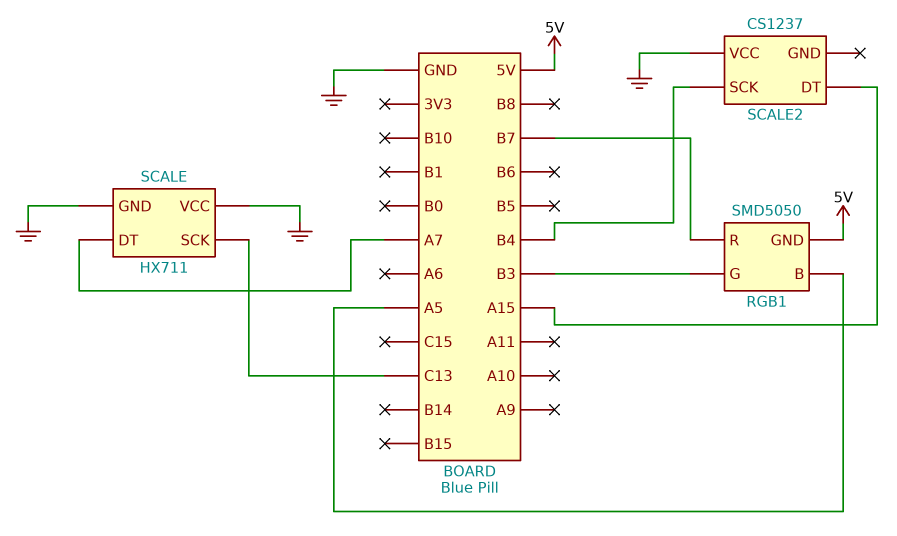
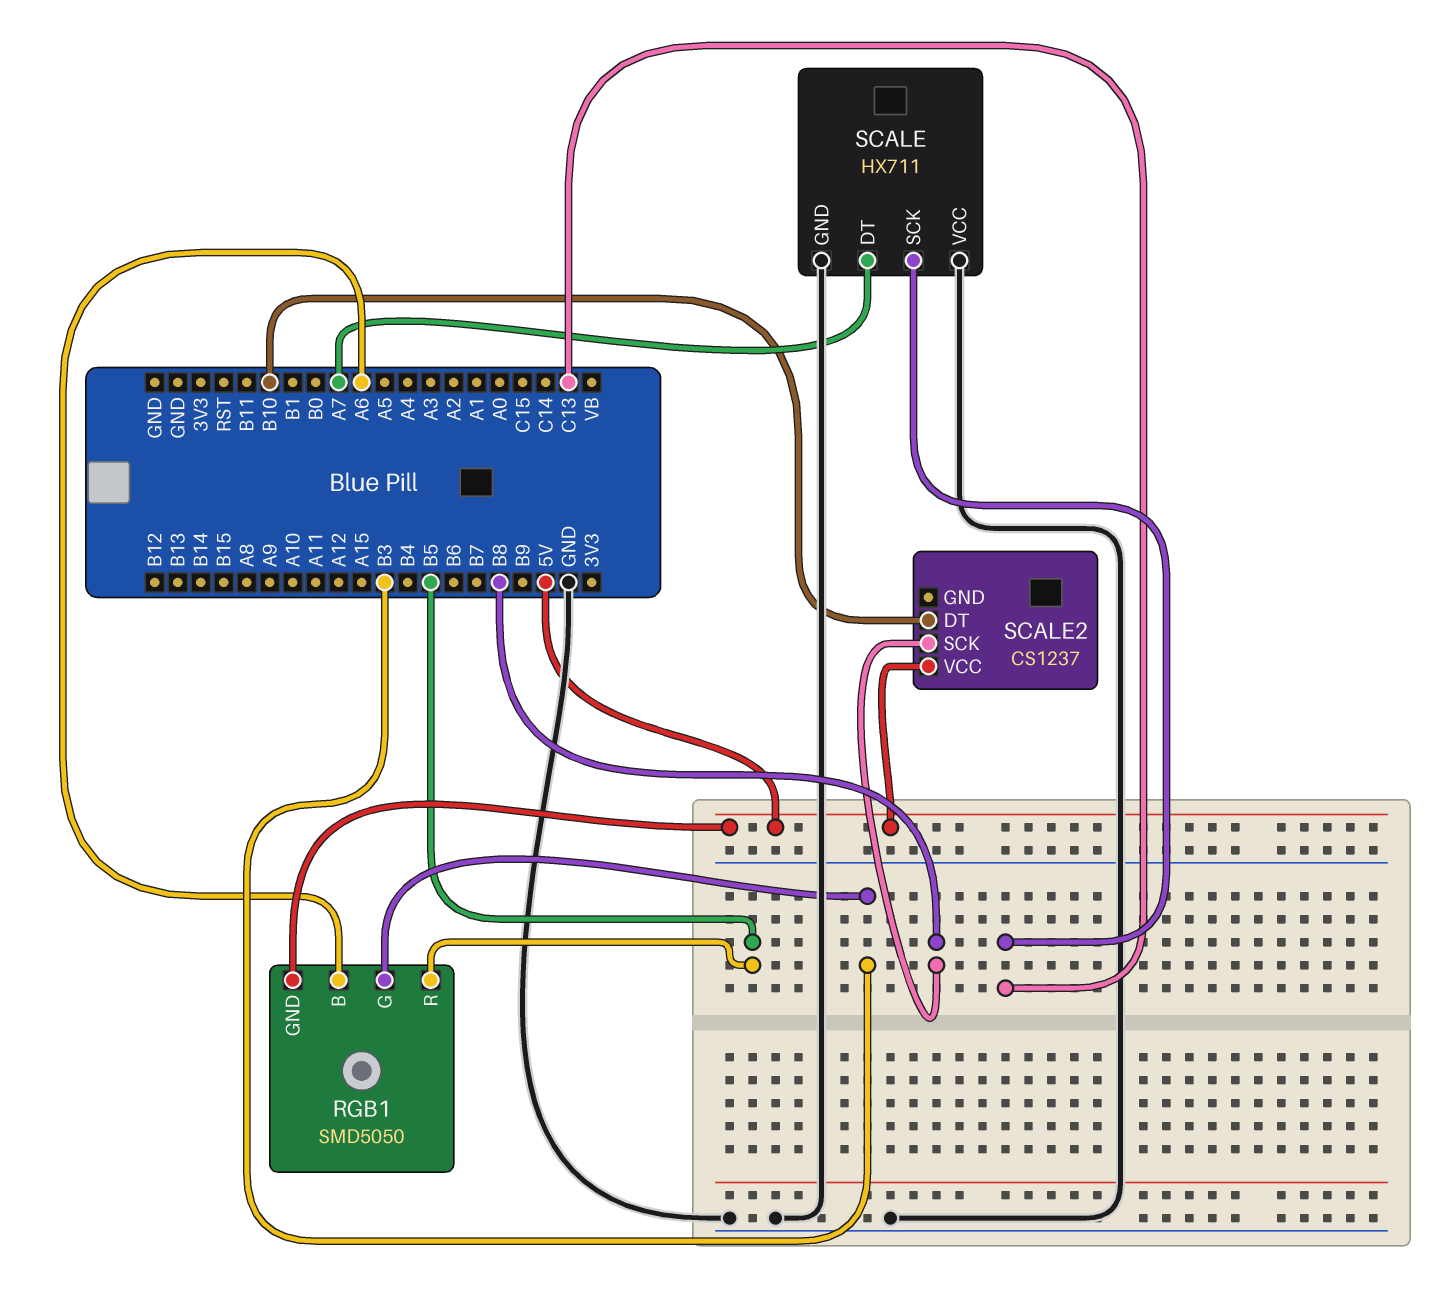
RGB1 pin B: A5 -> A6
RGB1 pin R: B7 -> B5
SCALE2 pin DT: A15 -> B10
SCALE2 pin SCK: B4 -> B8
SCALE2 pin VCC: GND -> 5V

